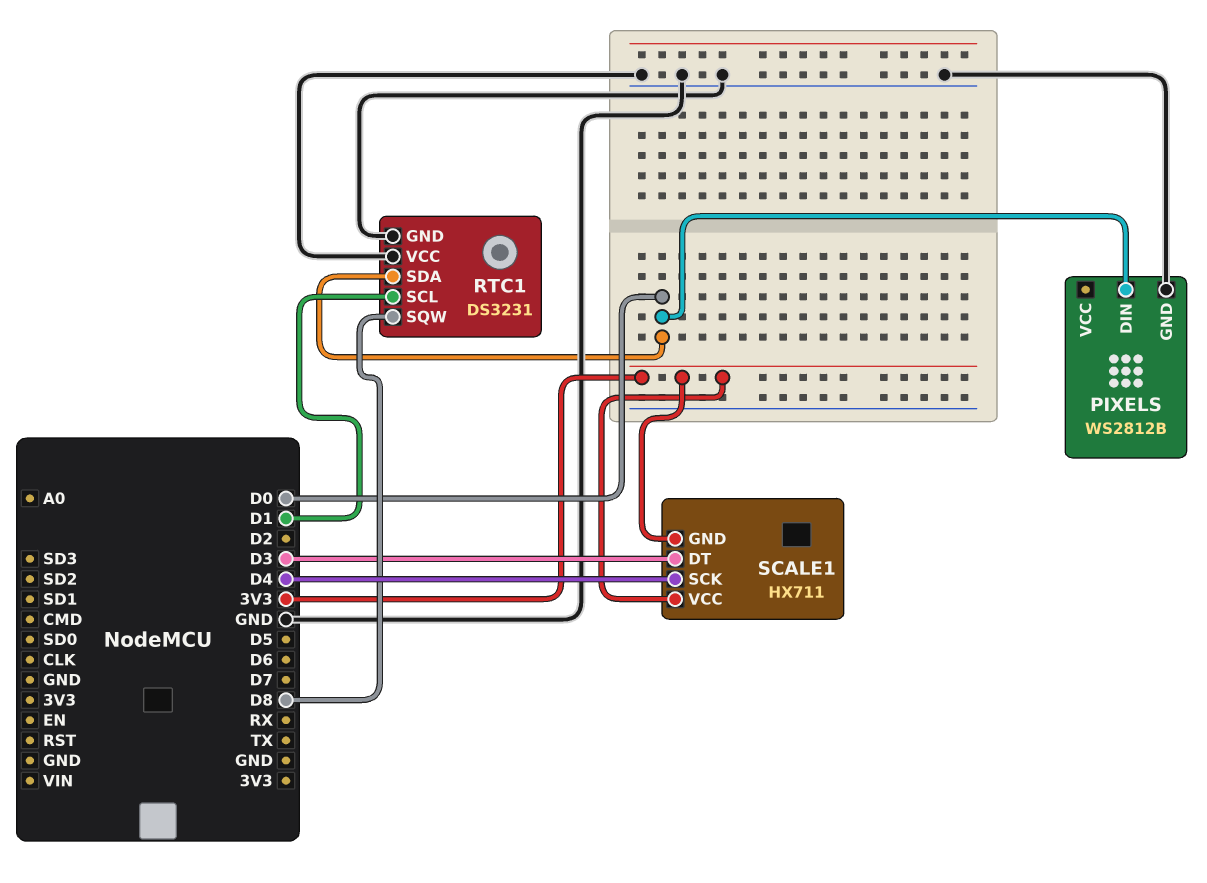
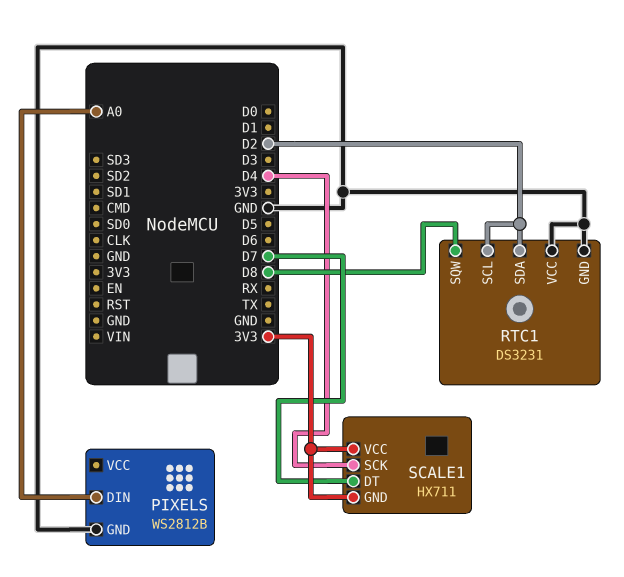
PIXELS pin DIN: D0 -> A0
RTC1 pin SCL: D1 -> D2
RTC1 pin SDA: D0 -> D2
SCALE1 pin DT: D3 -> D7

